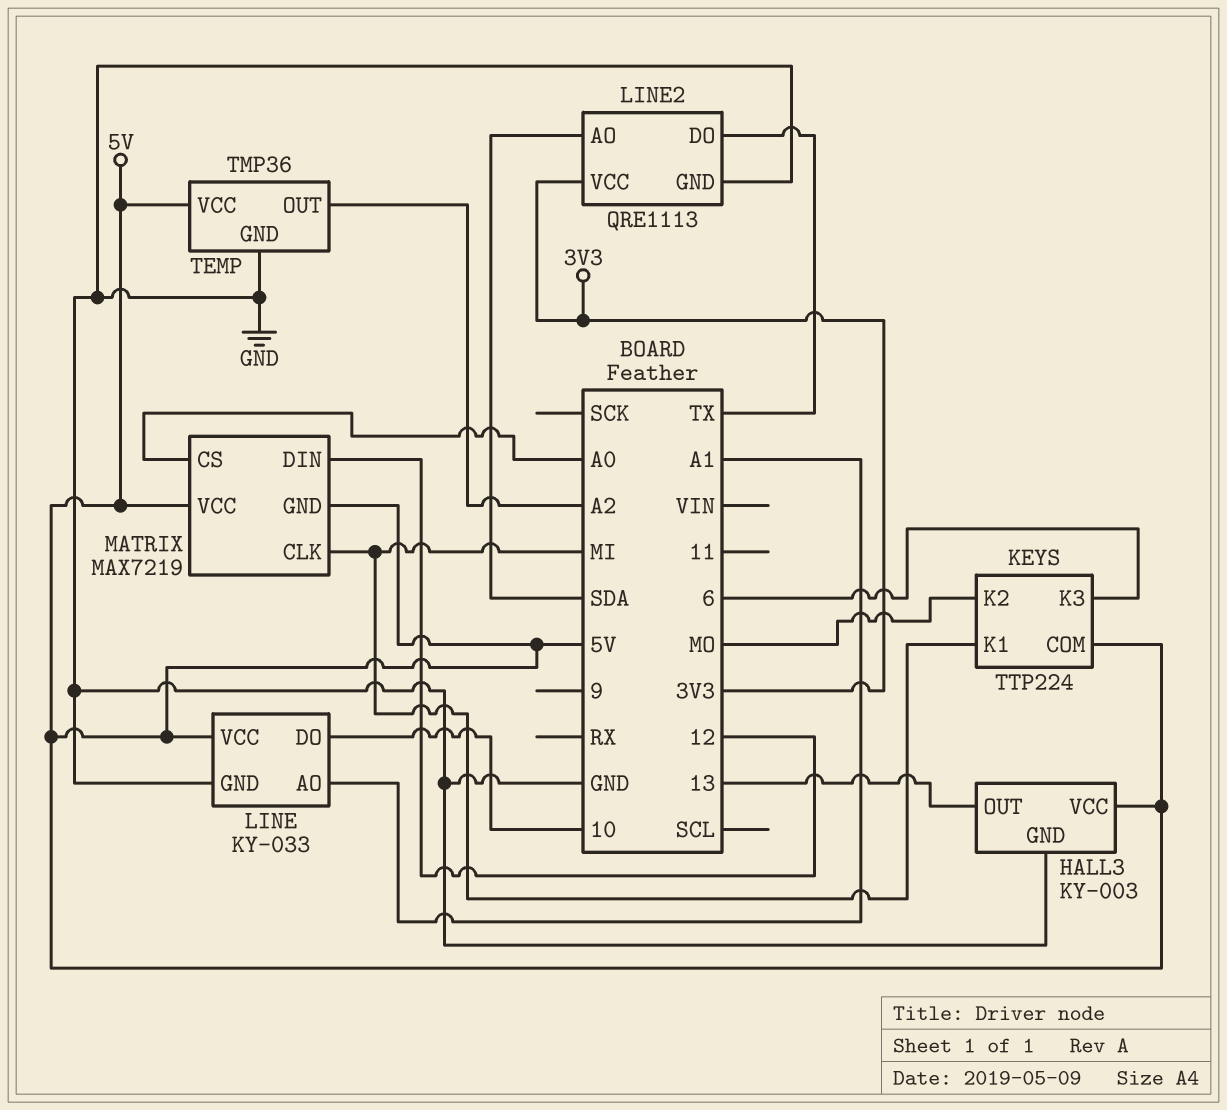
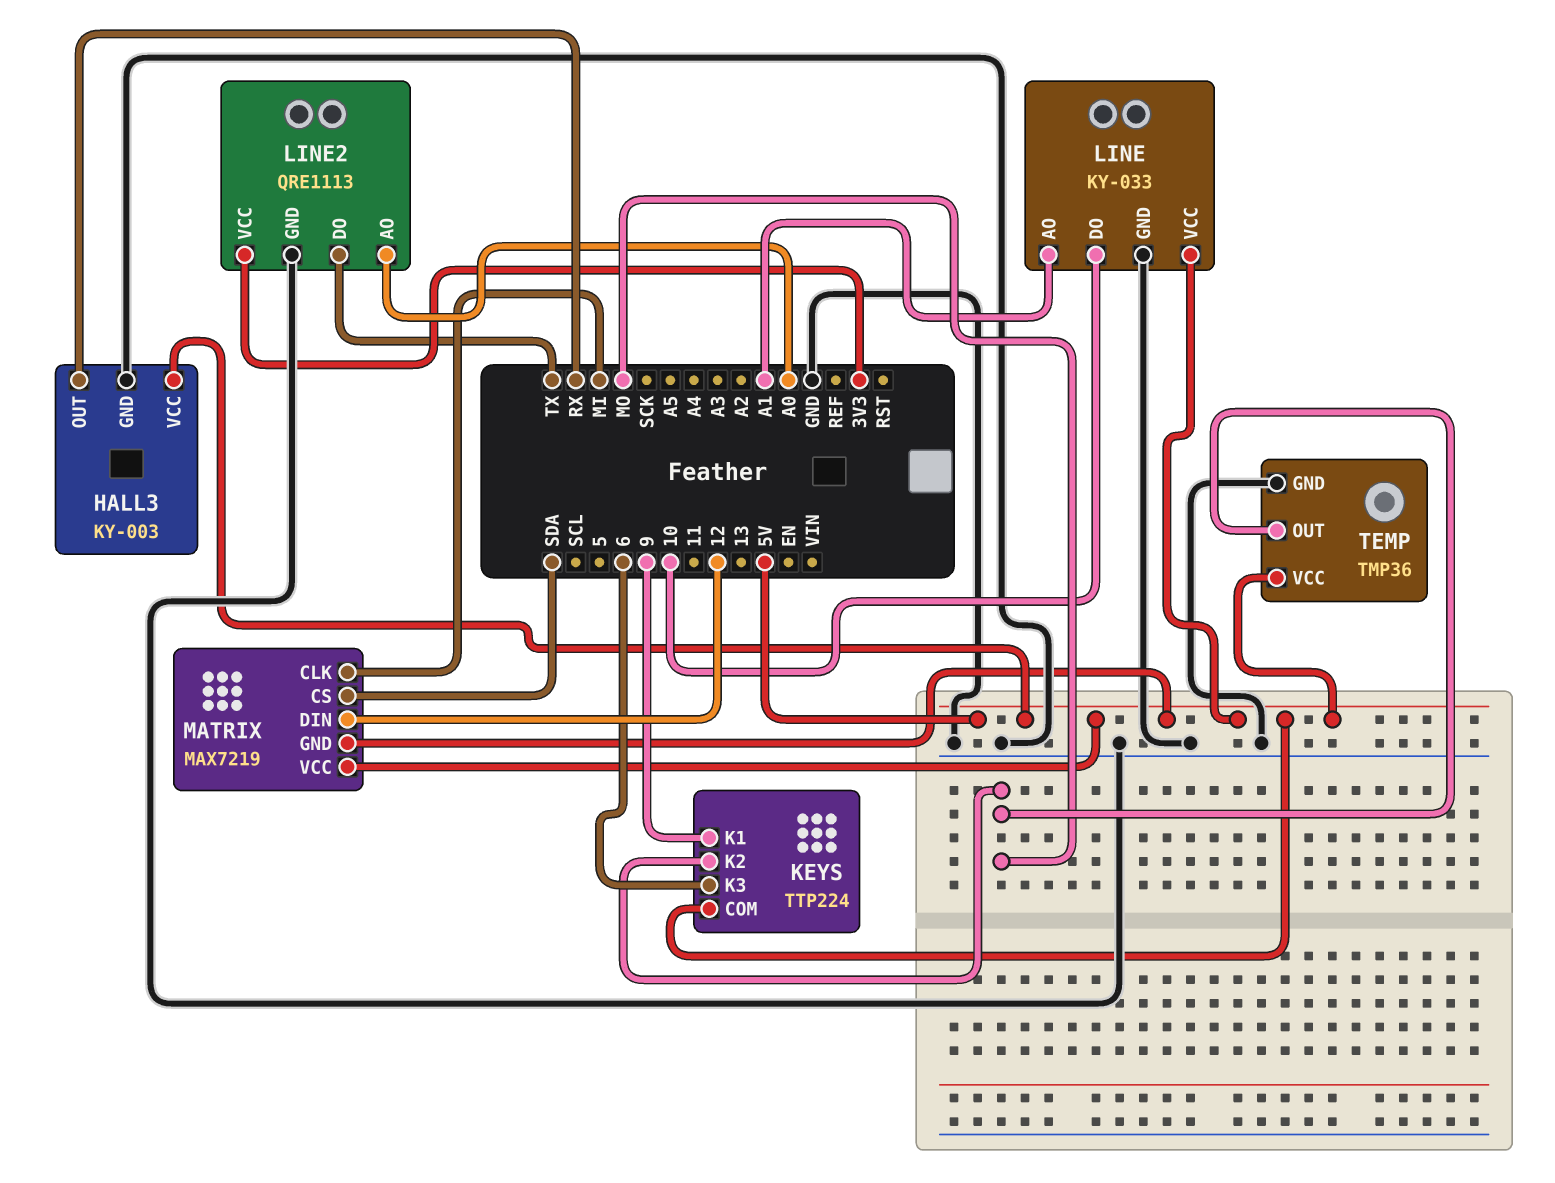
HALL3 pin OUT: 13 -> RX
KEYS pin K1: MI -> 9
LINE2 pin AO: SDA -> A0
MATRIX pin CS: A0 -> SDA
TEMP pin OUT: A2 -> MO

